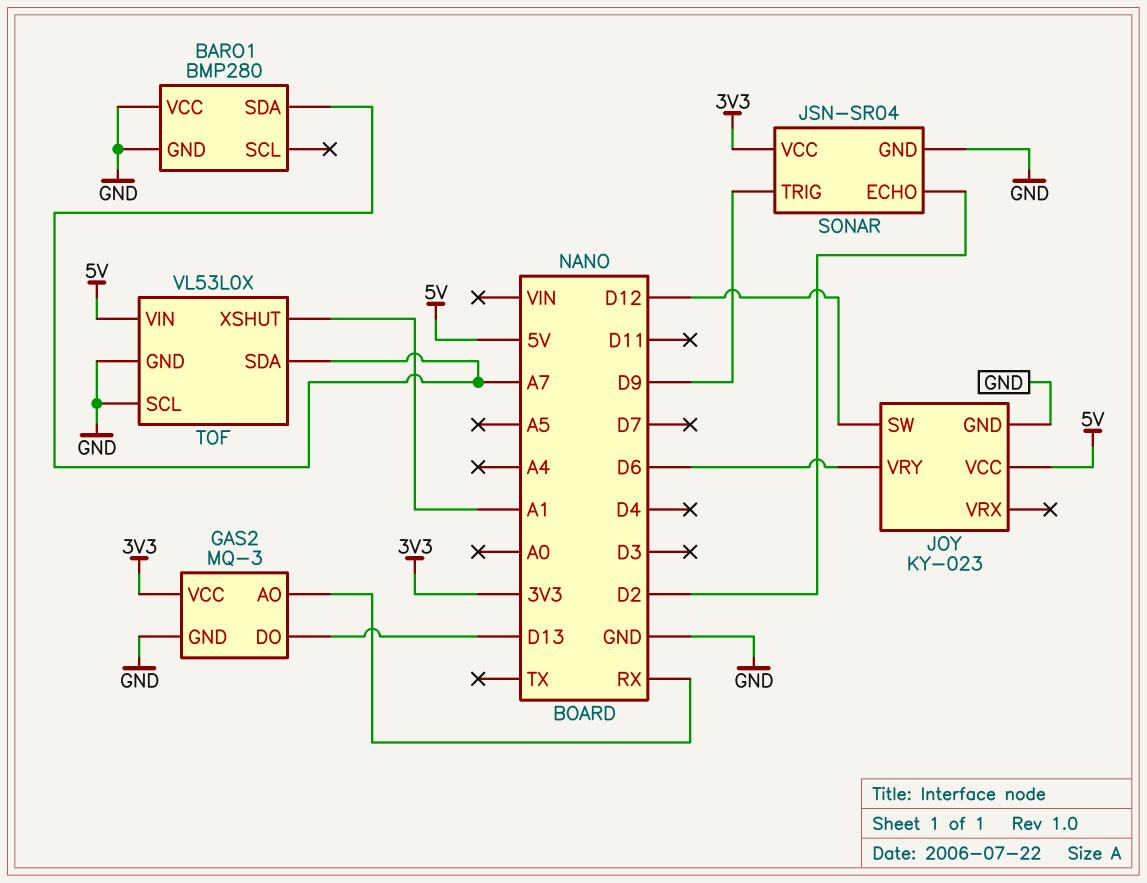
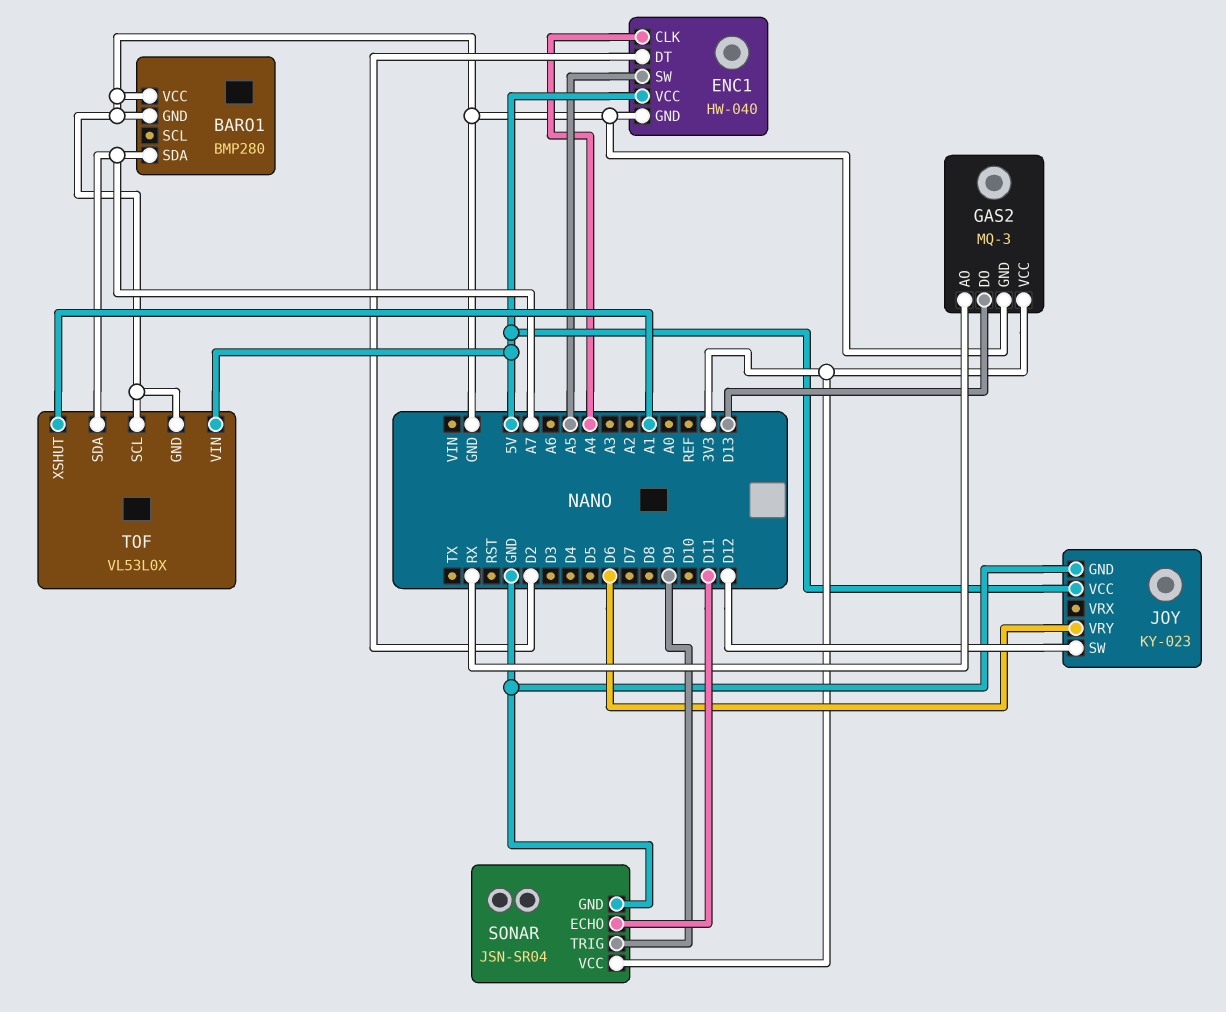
ENC1: none -> HW-040
ENC1 pin CLK: none -> A4
ENC1 pin DT: none -> D2
ENC1 pin GND: none -> GND
ENC1 pin SW: none -> A5
ENC1 pin VCC: none -> 5V
SONAR pin ECHO: D2 -> D11

